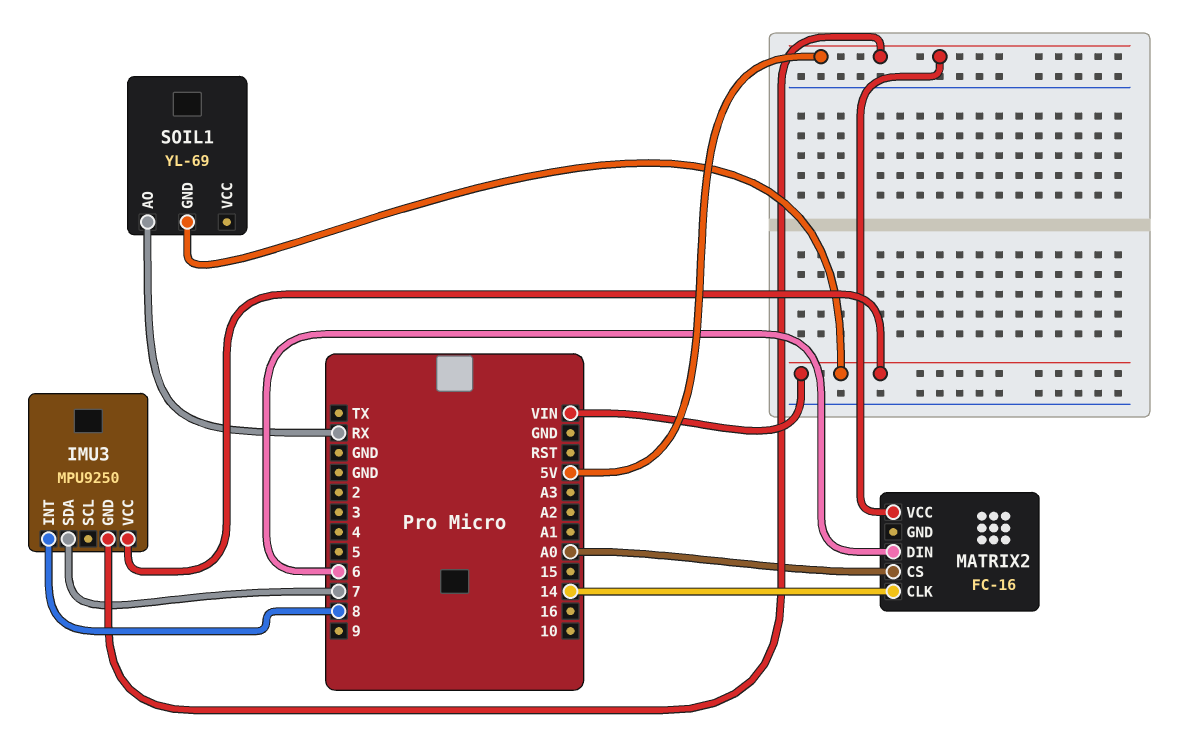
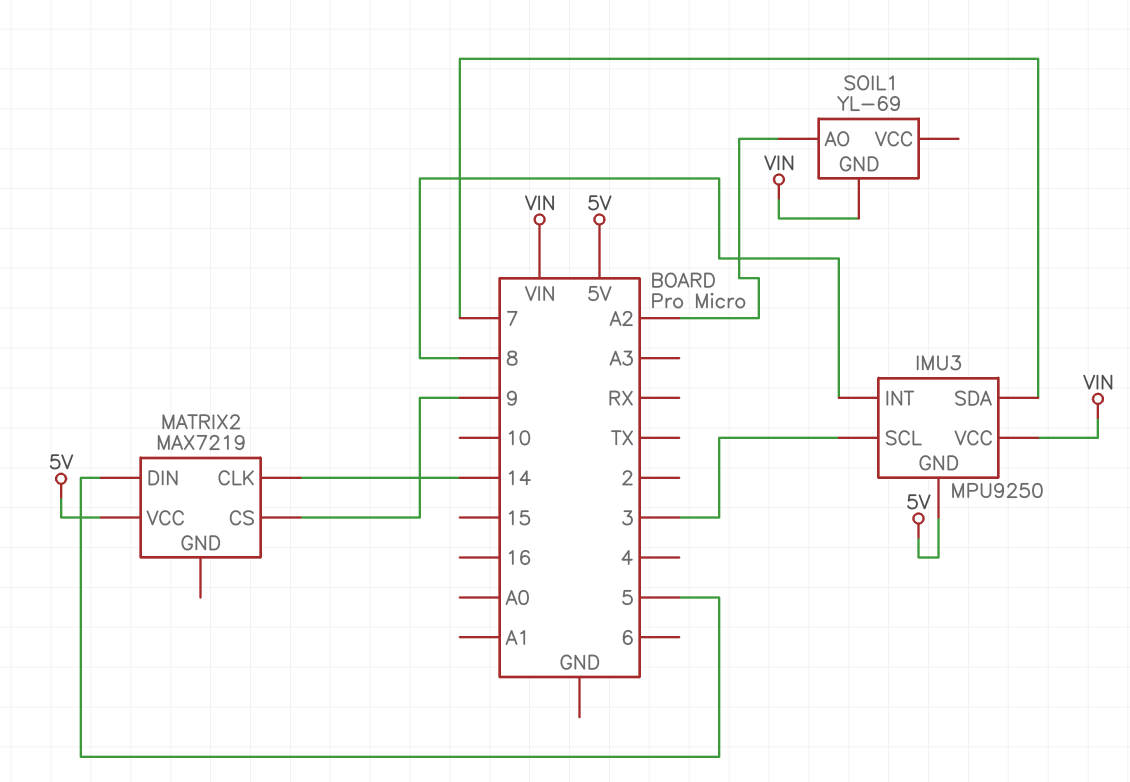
IMU3 pin SCL: none -> 3
MATRIX2: FC-16 -> MAX7219
MATRIX2 pin CS: A0 -> 9
MATRIX2 pin DIN: 6 -> 5
SOIL1 pin AO: RX -> A2

